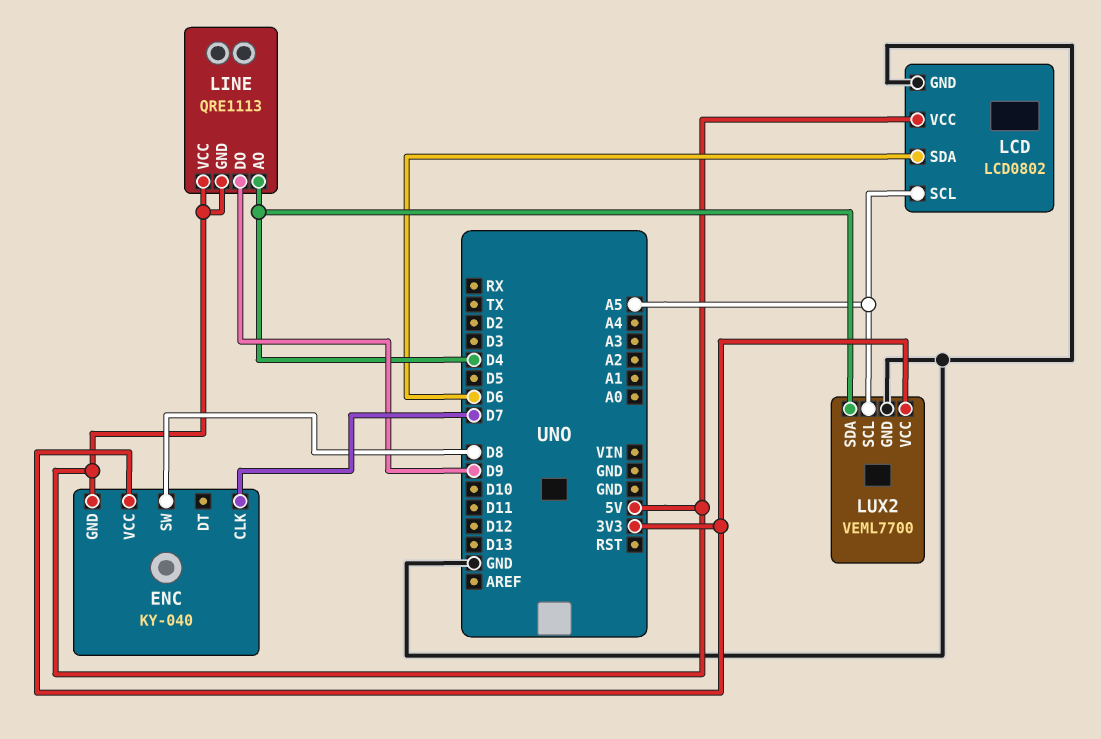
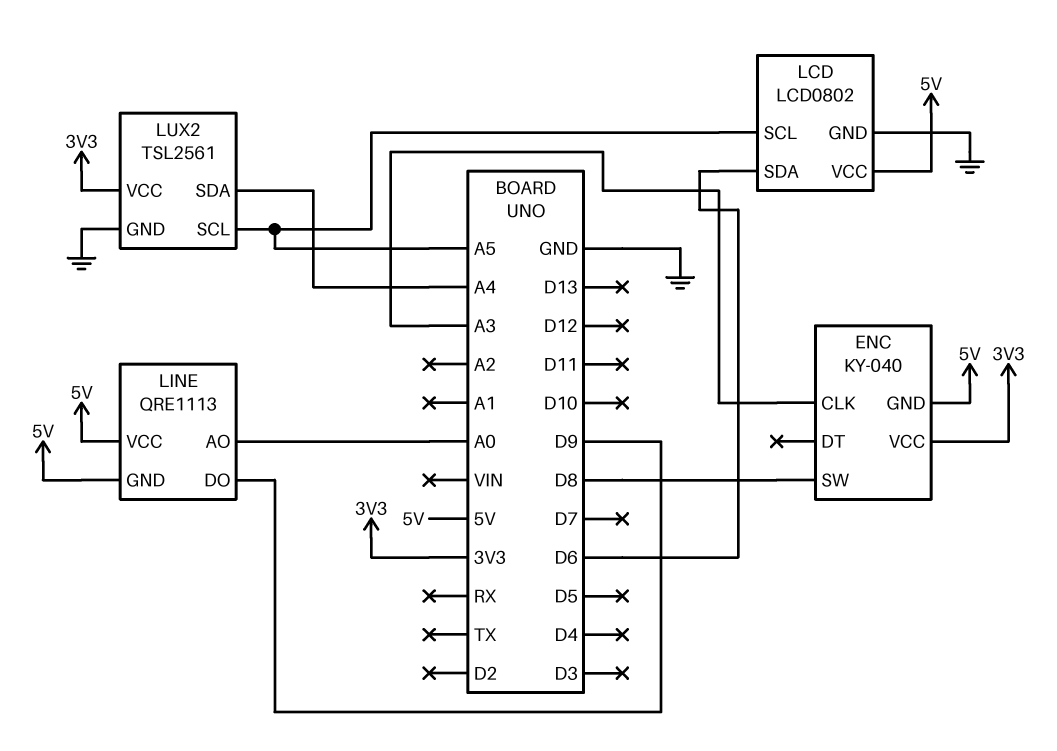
ENC pin CLK: D7 -> A3
LINE pin AO: D4 -> A0
LUX2: VEML7700 -> TSL2561
LUX2 pin SDA: D4 -> A4

